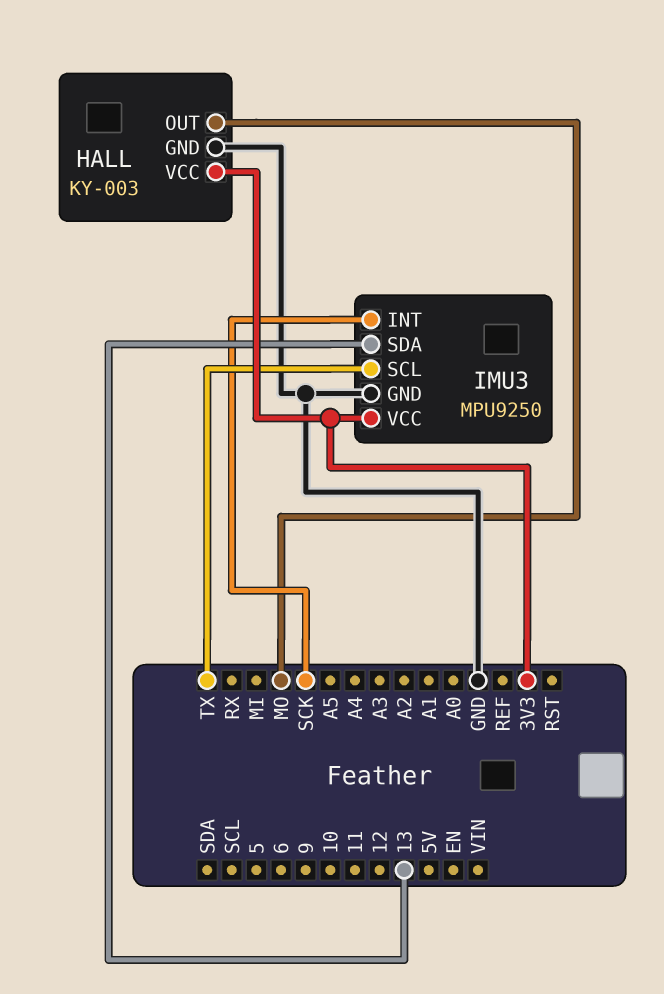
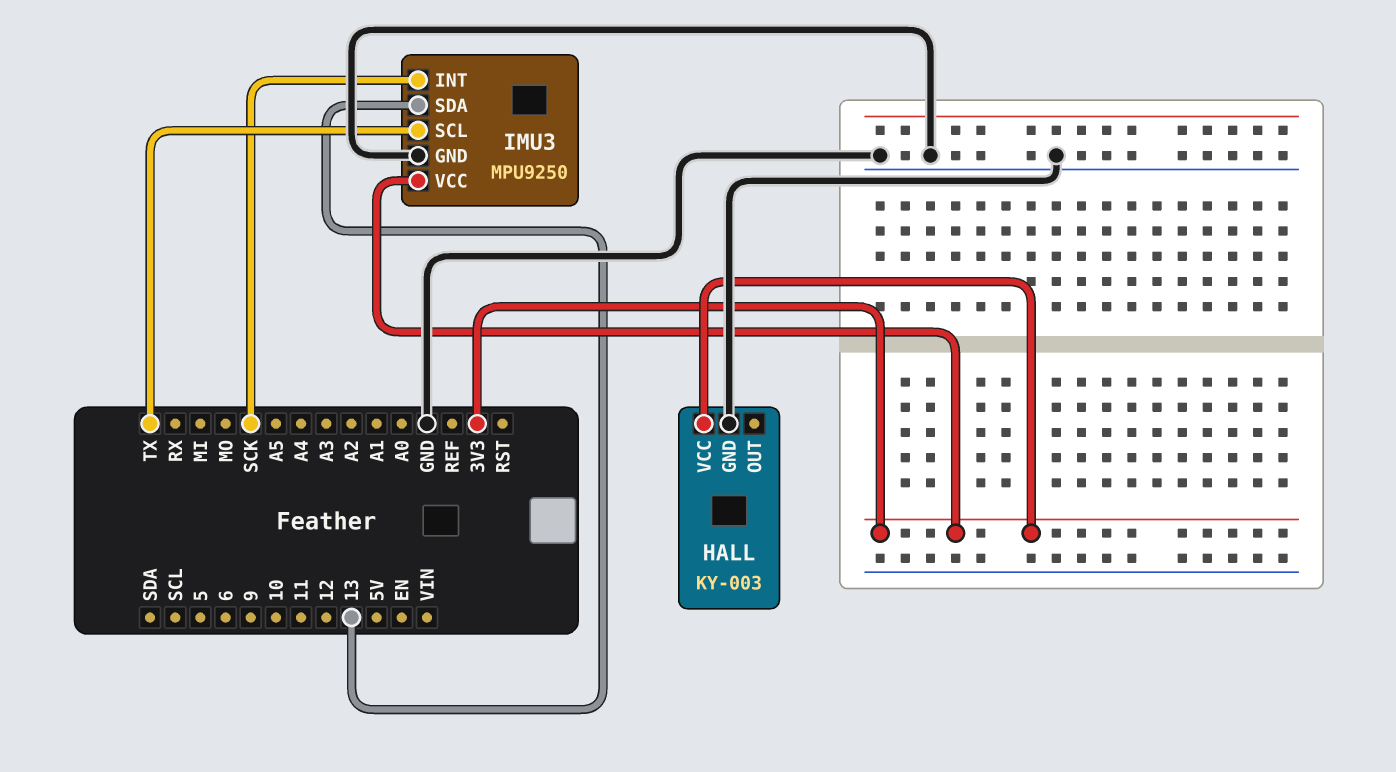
HALL pin OUT: MO -> none

